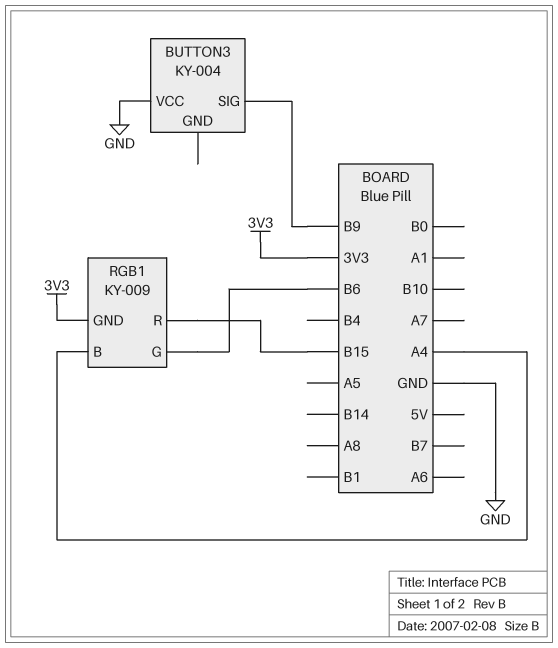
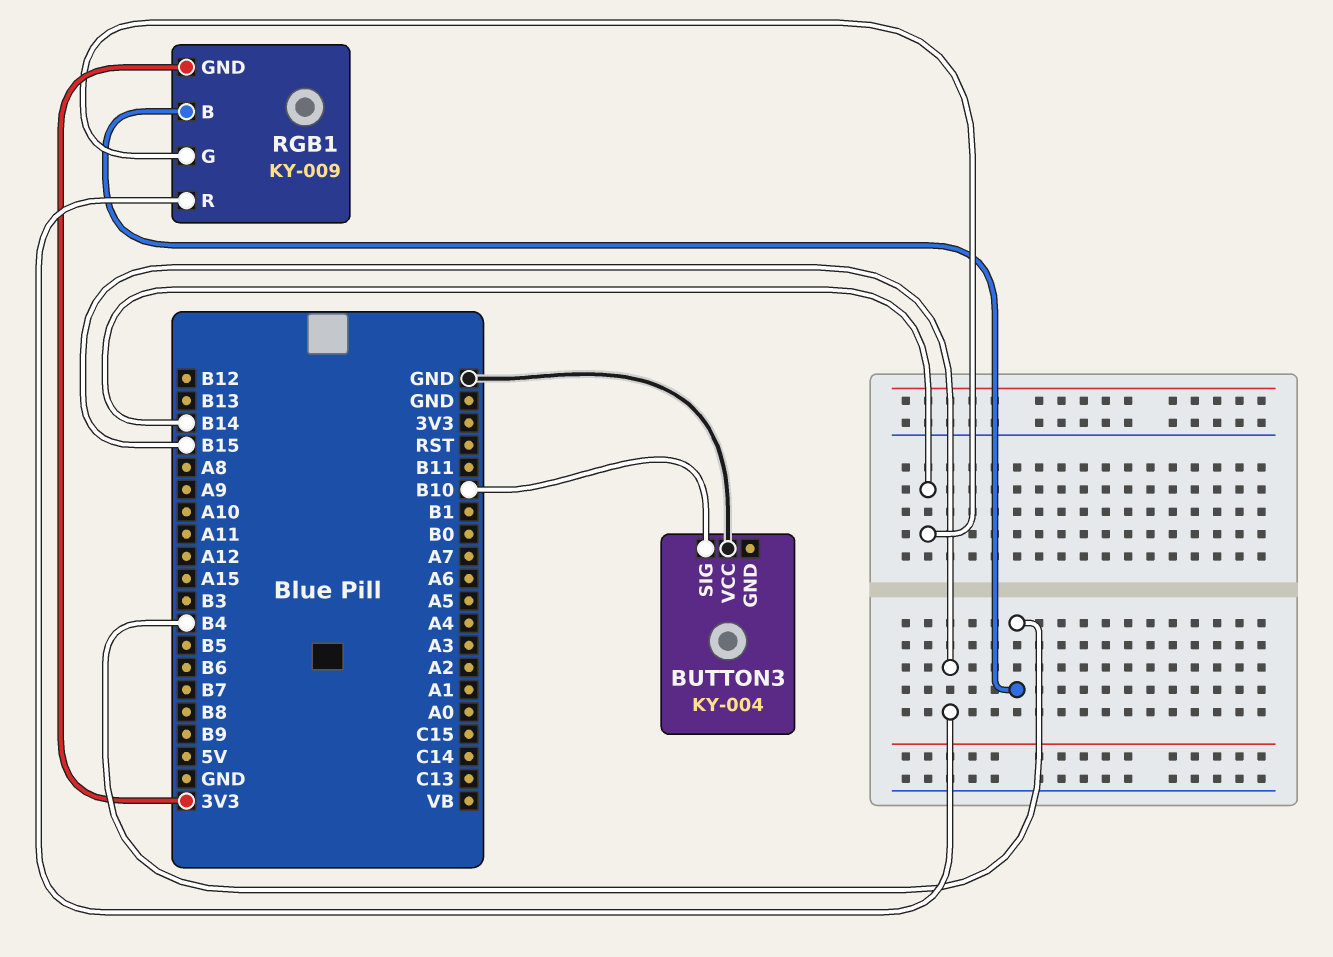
BUTTON3 pin SIG: B9 -> B10
RGB1 pin B: A4 -> B4
RGB1 pin G: B6 -> B14

